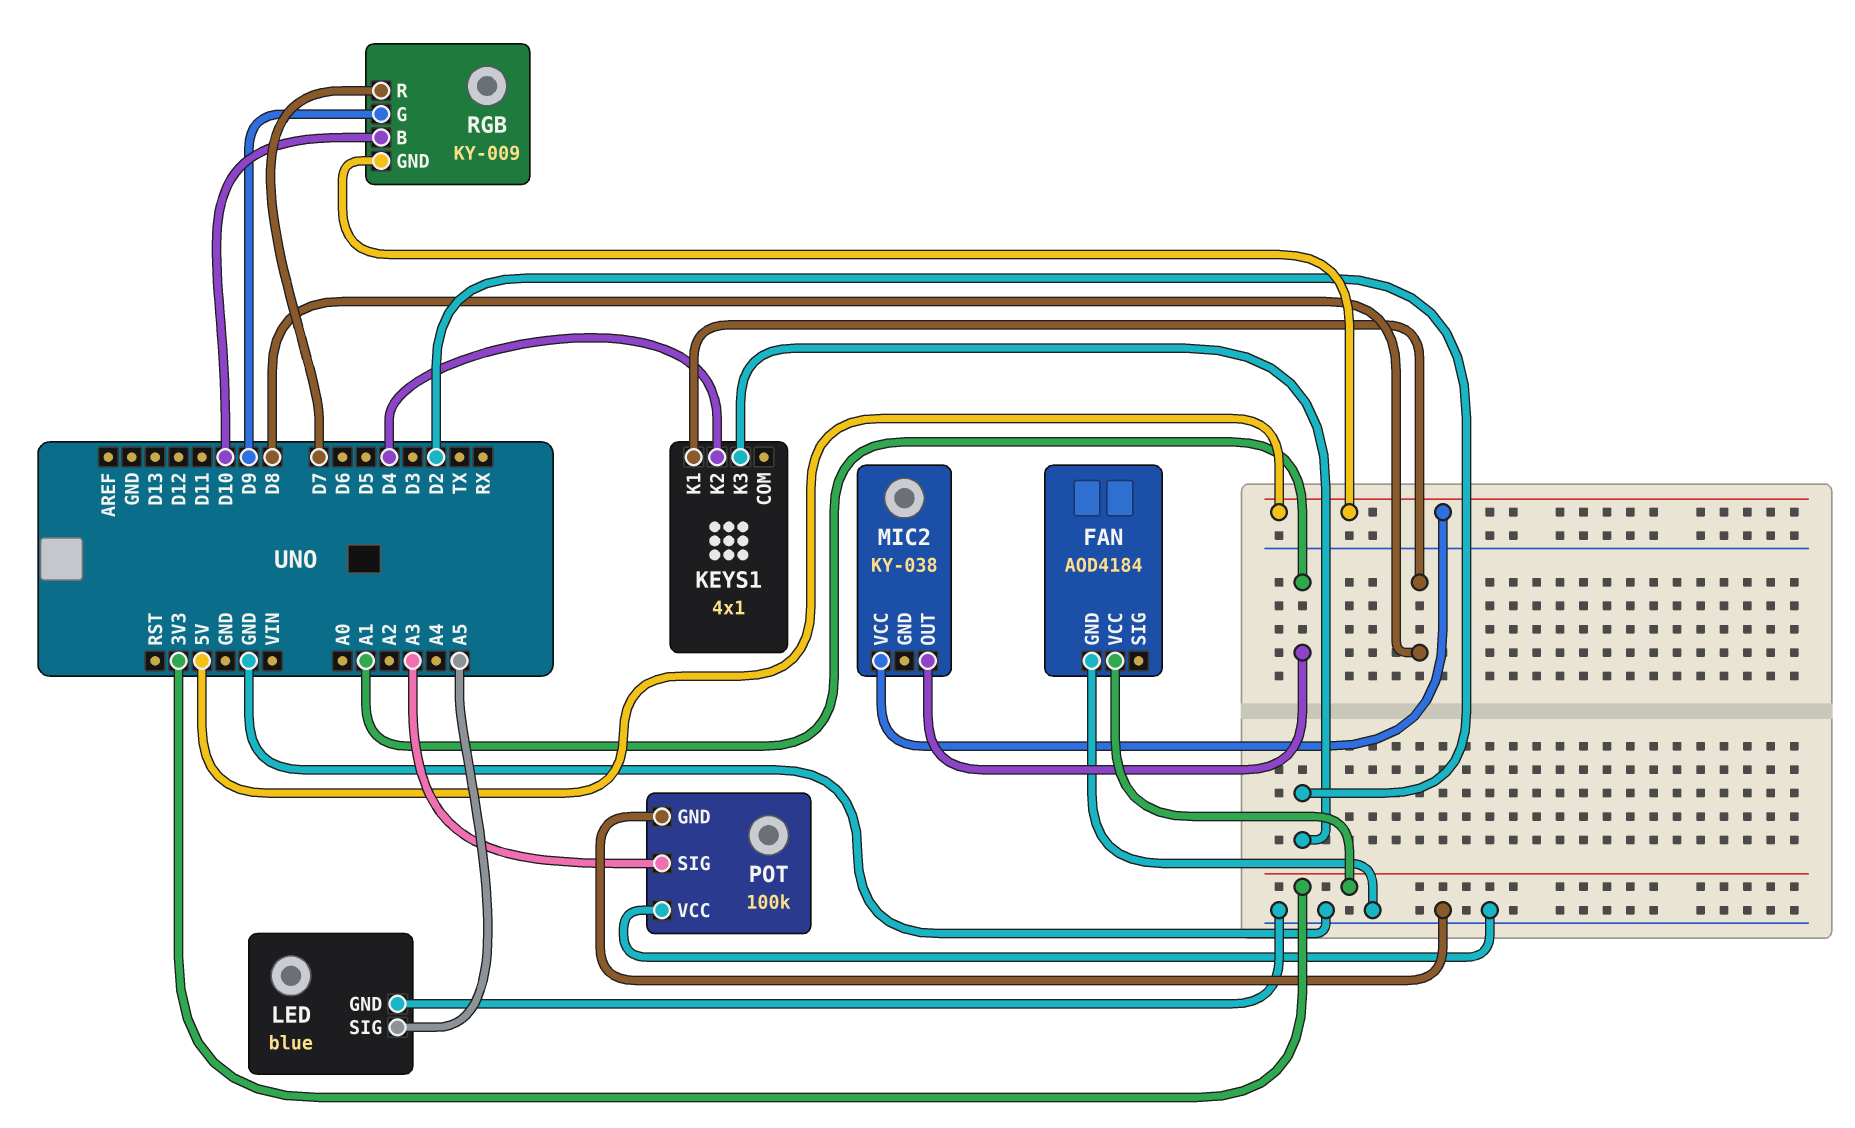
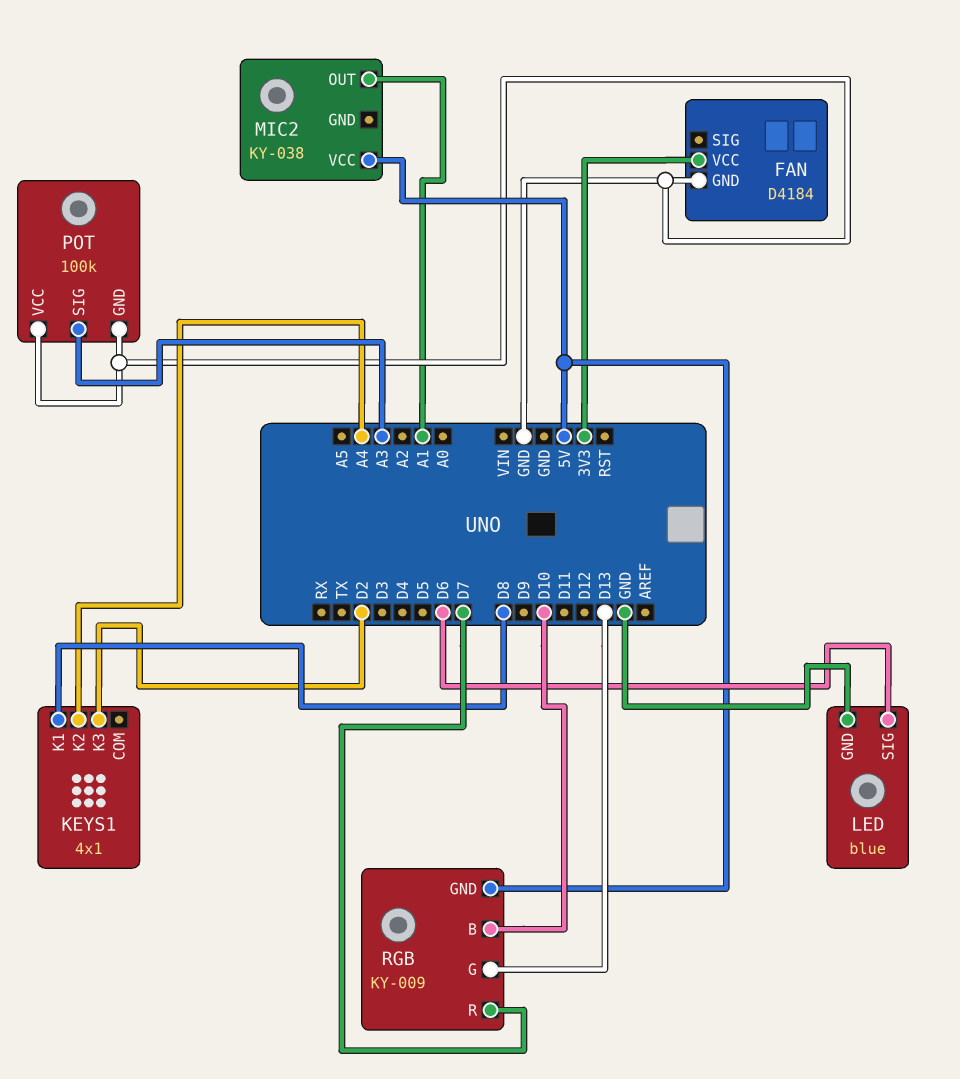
FAN: AOD4184 -> D4184
KEYS1 pin K2: D4 -> A4
LED pin SIG: A5 -> D6
RGB pin G: D9 -> D13

